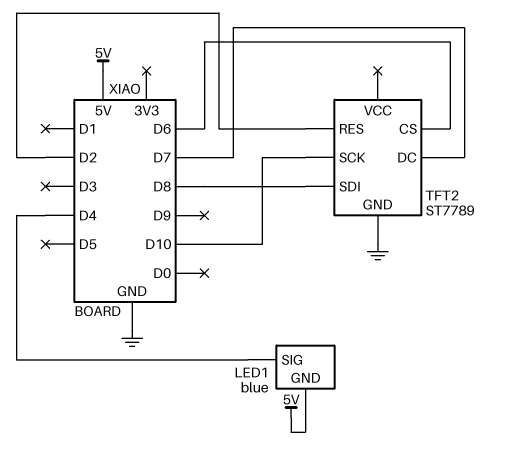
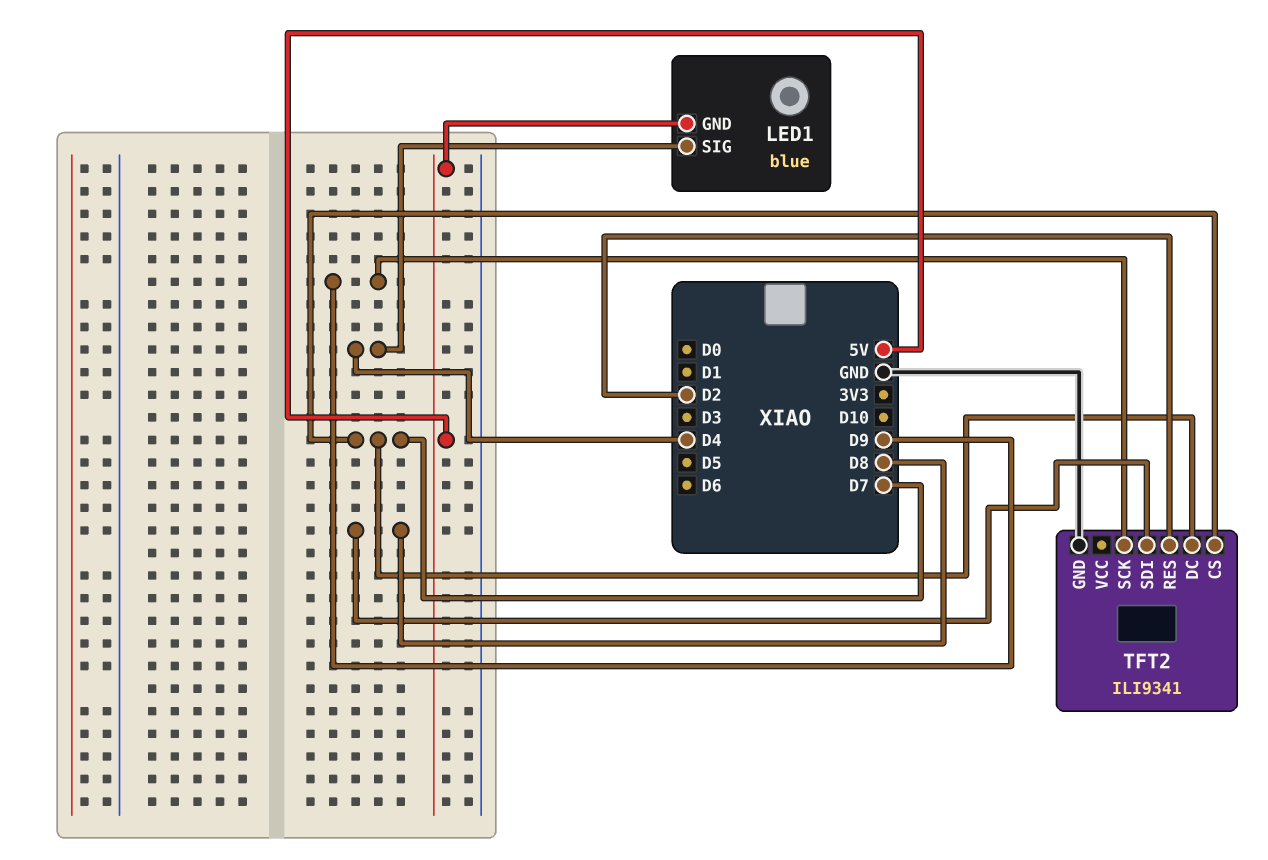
TFT2: ST7789 -> ILI9341
TFT2 pin CS: D6 -> D7
TFT2 pin SCK: D10 -> D9

